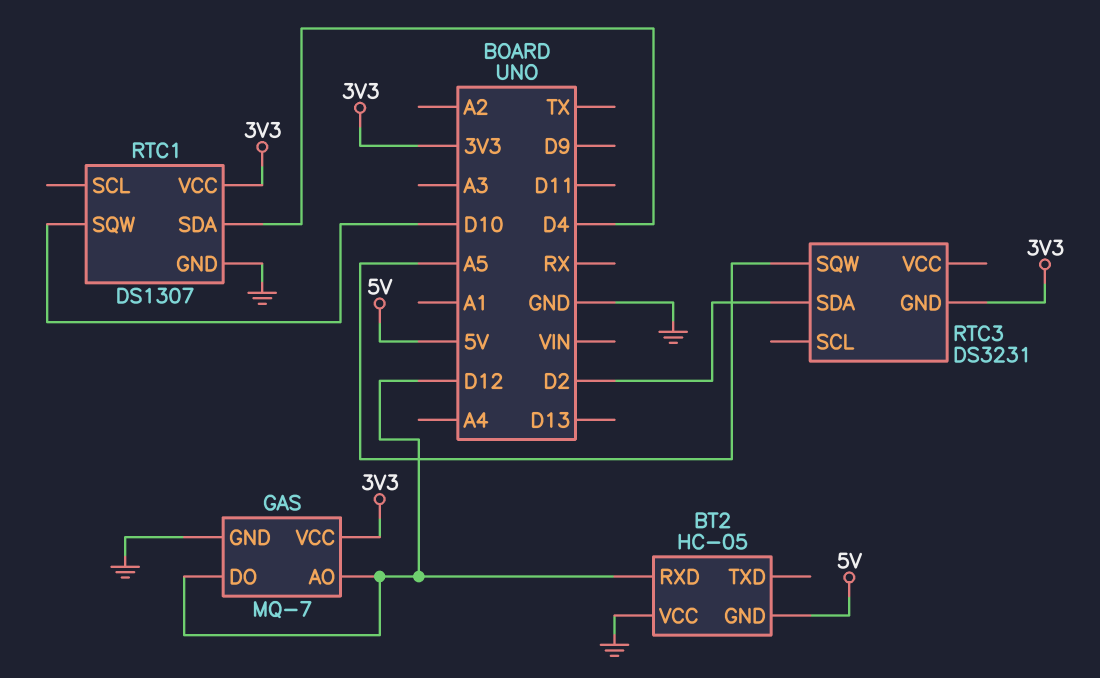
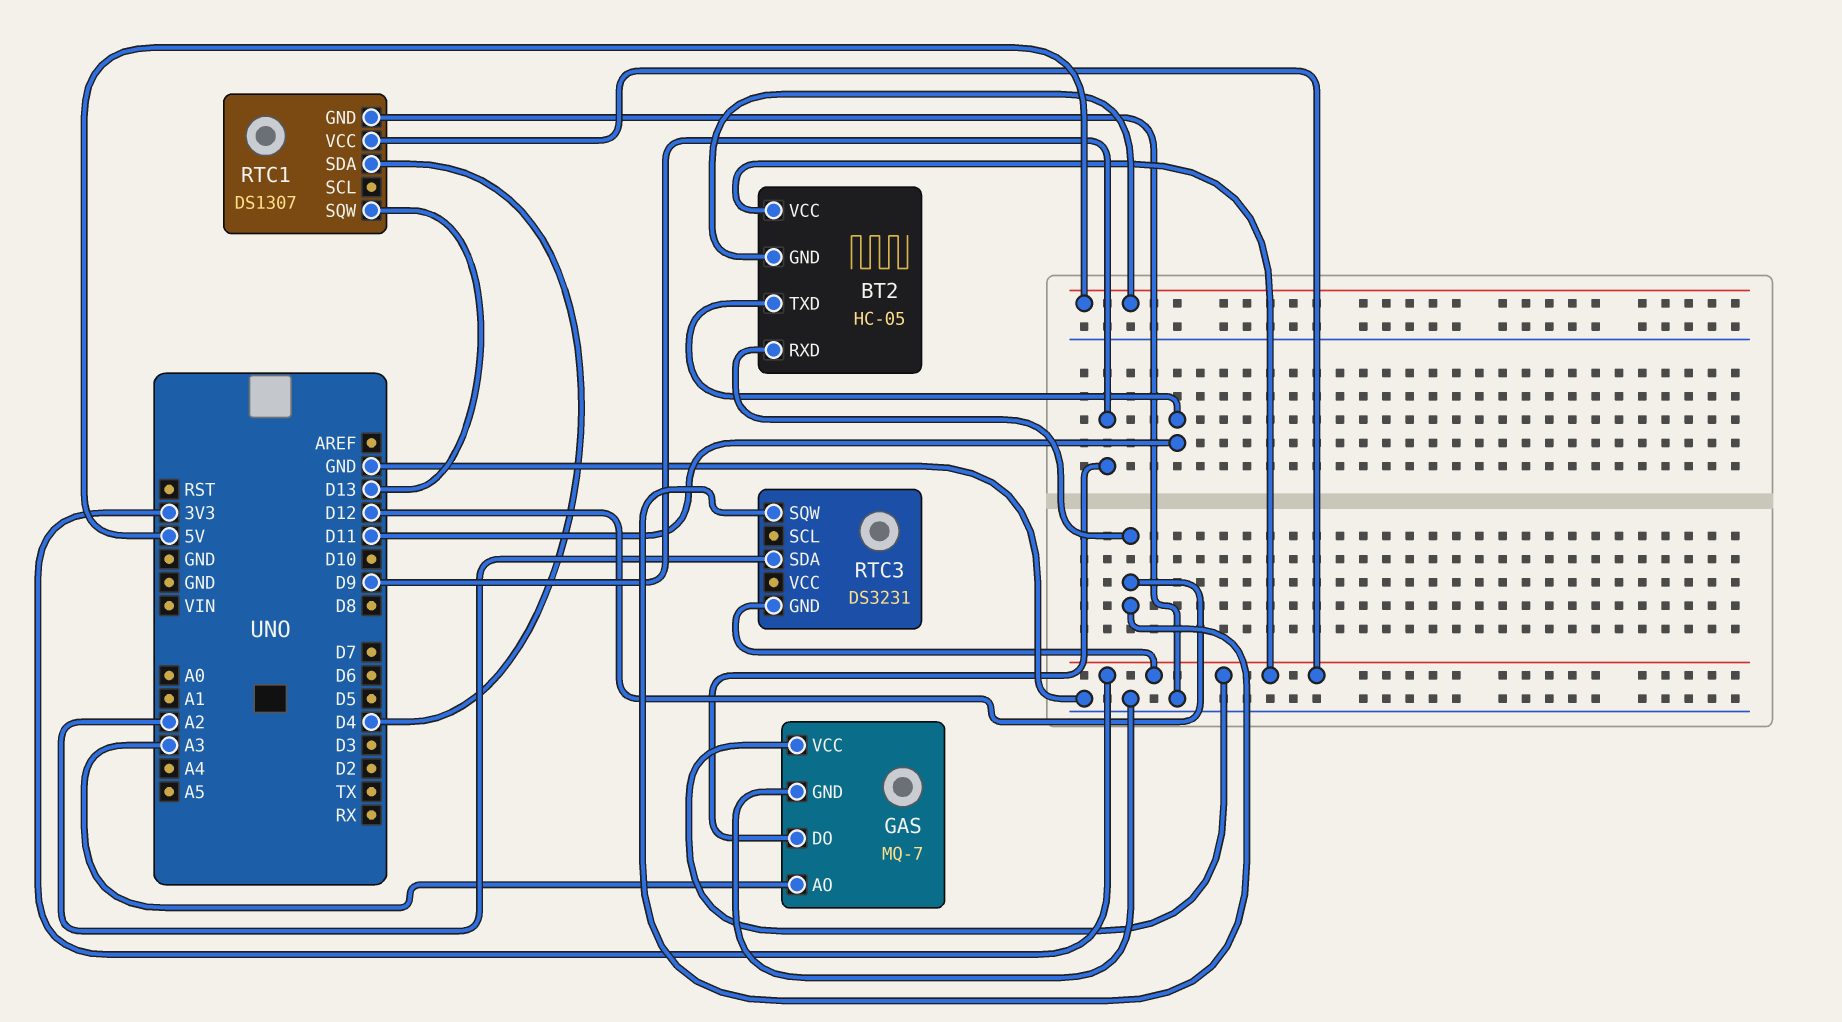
BT2 pin TXD: none -> D11
BT2 pin VCC: GND -> 3V3
GAS pin AO: D12 -> A3
GAS pin DO: D12 -> D9
RTC1 pin SQW: D10 -> D13
RTC3 pin SDA: D2 -> A2
RTC3 pin SQW: A5 -> D12

